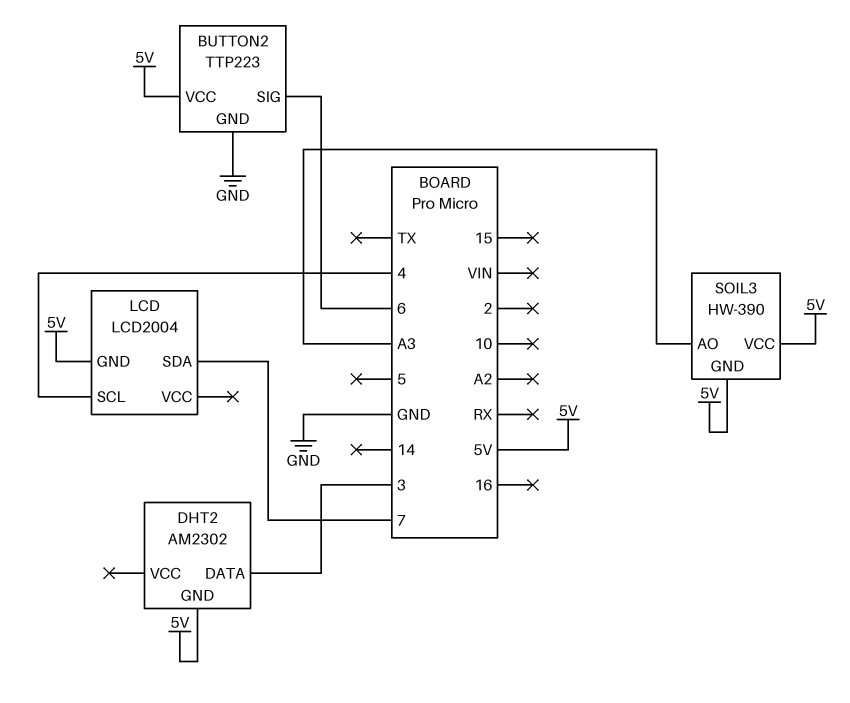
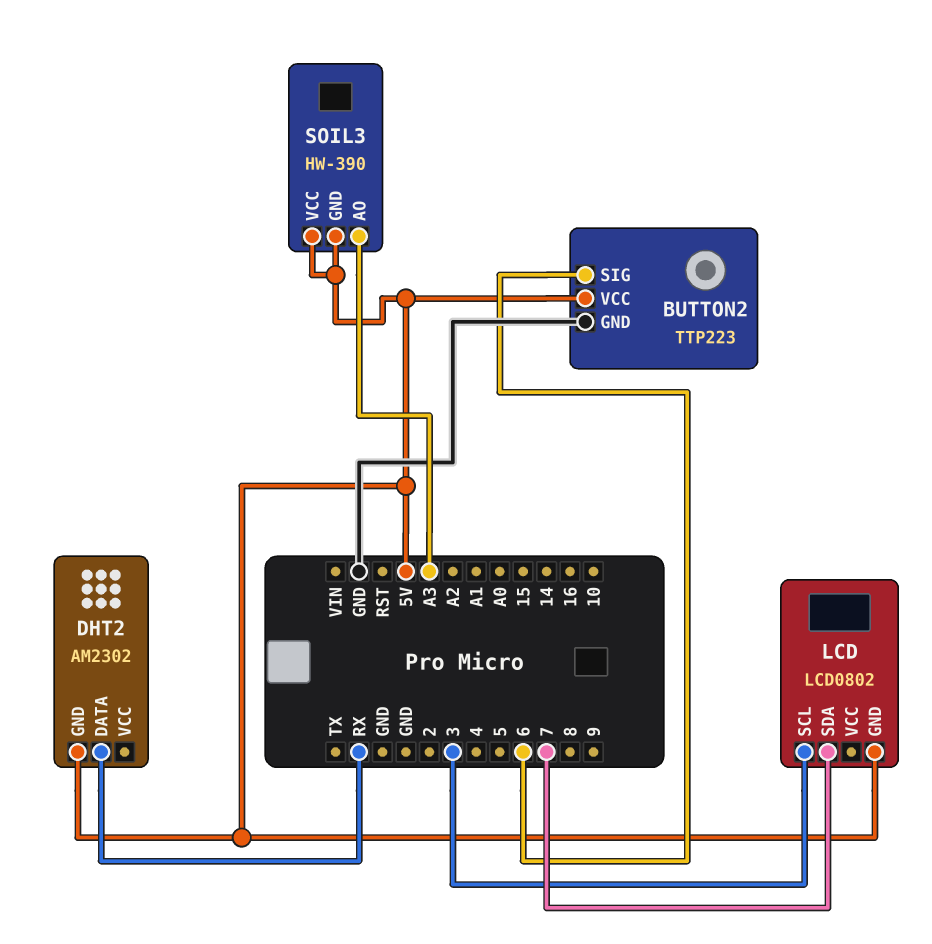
DHT2 pin DATA: 3 -> RX
LCD: LCD2004 -> LCD0802
LCD pin SCL: 4 -> 3

